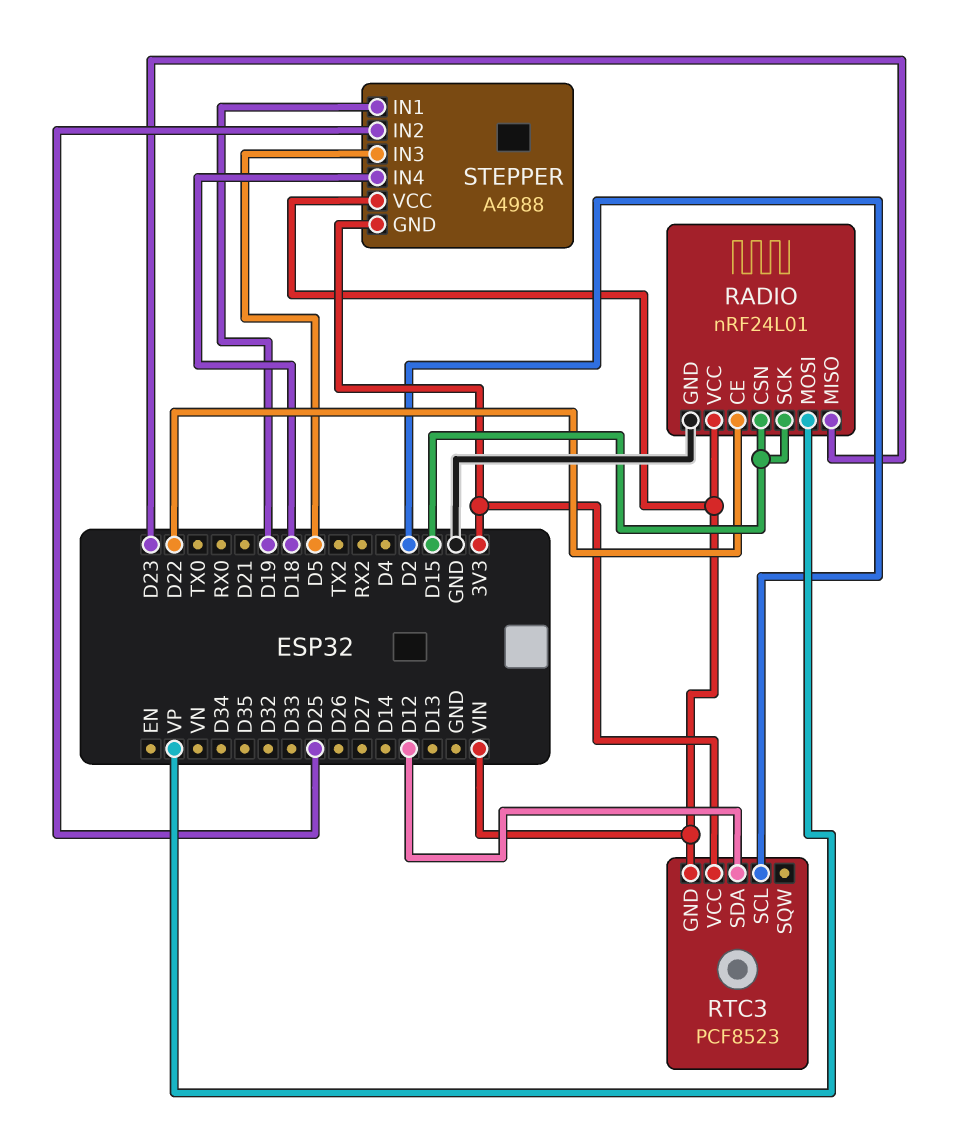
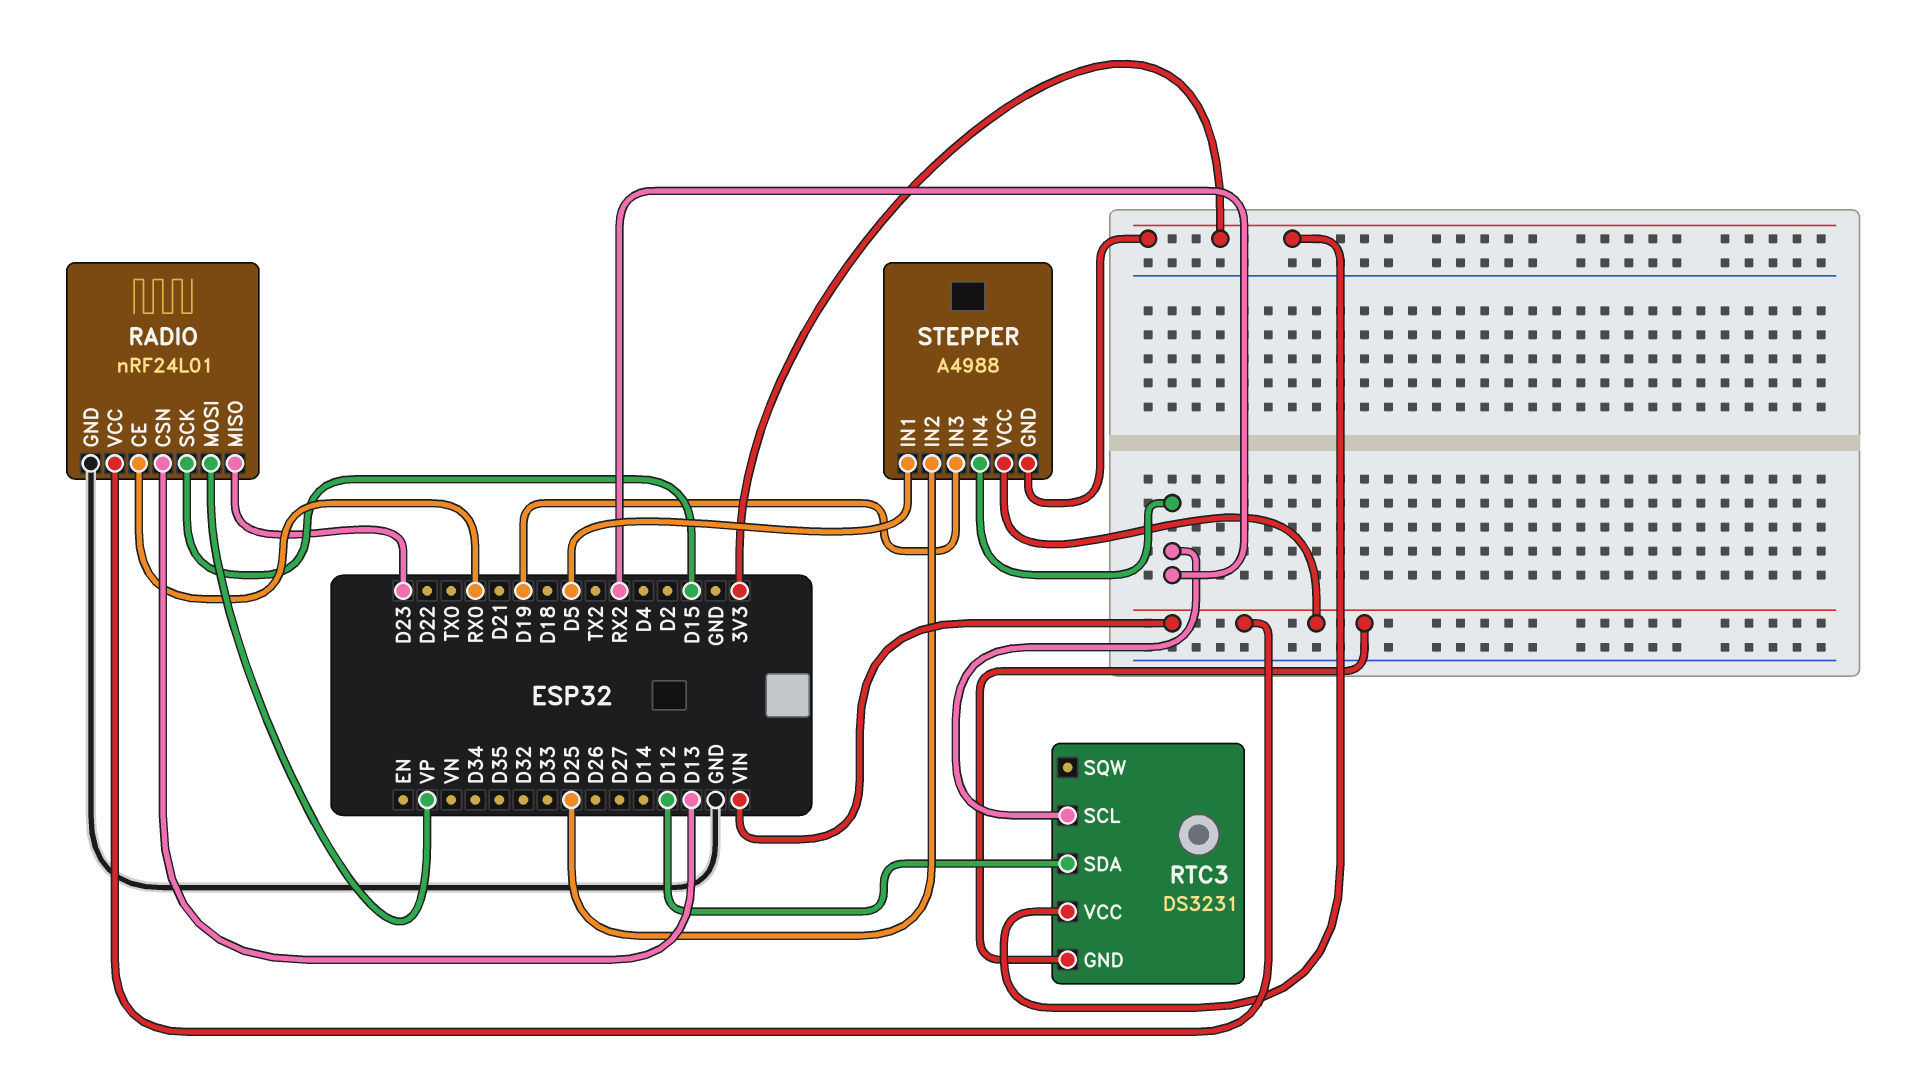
RADIO pin CE: D22 -> RX0
RADIO pin CSN: D15 -> D13
RTC3: PCF8523 -> DS3231
RTC3 pin SCL: D2 -> RX2
STEPPER pin IN1: D19 -> D5
STEPPER pin IN3: D5 -> D19
STEPPER pin IN4: D18 -> RX2

